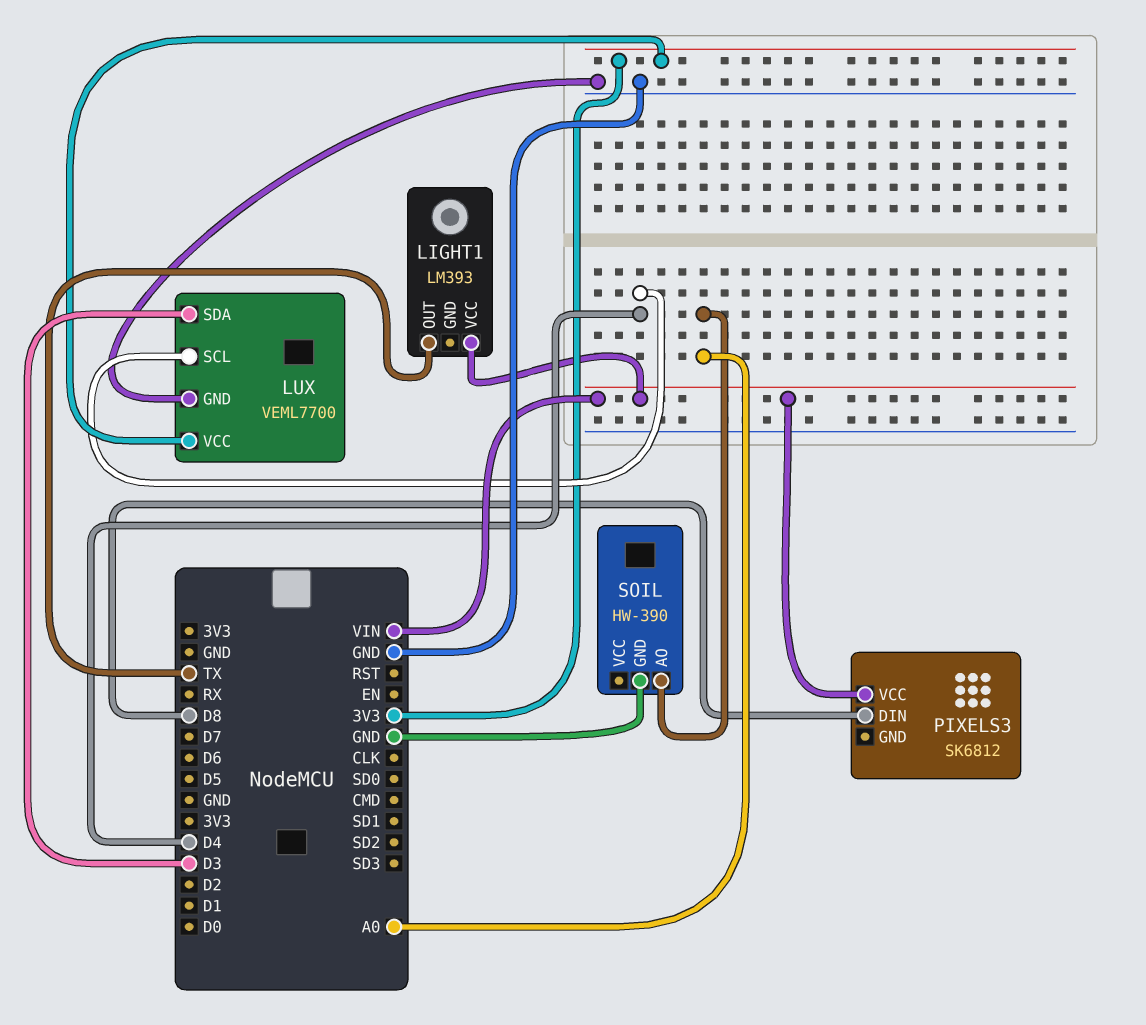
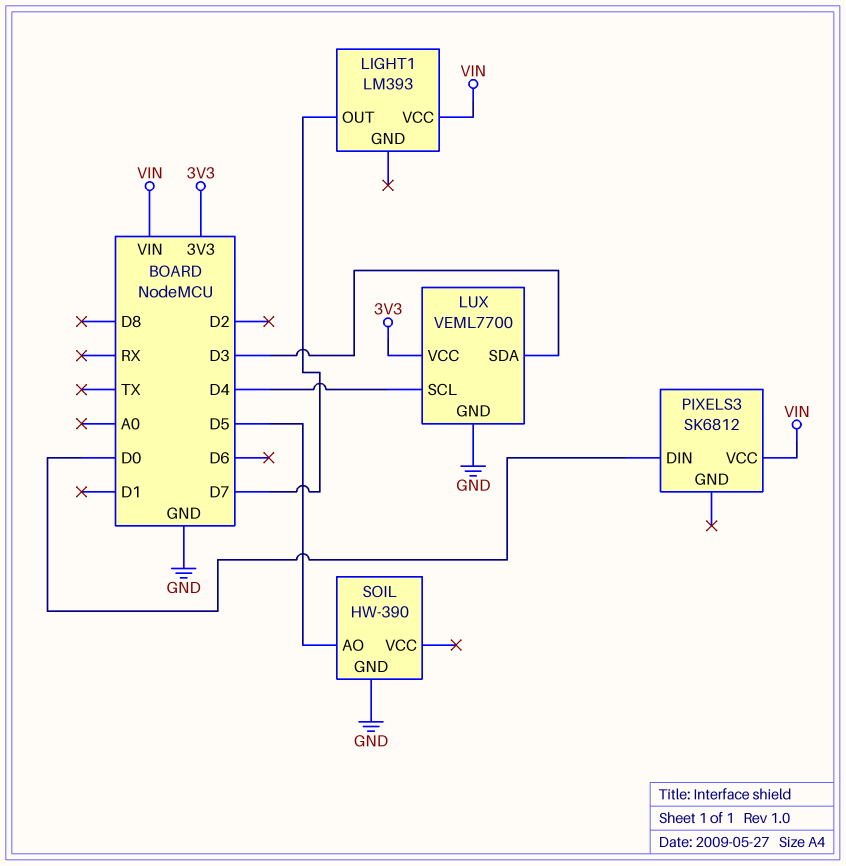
LIGHT1 pin OUT: TX -> D7
PIXELS3 pin DIN: D8 -> D0
SOIL pin AO: A0 -> D5

